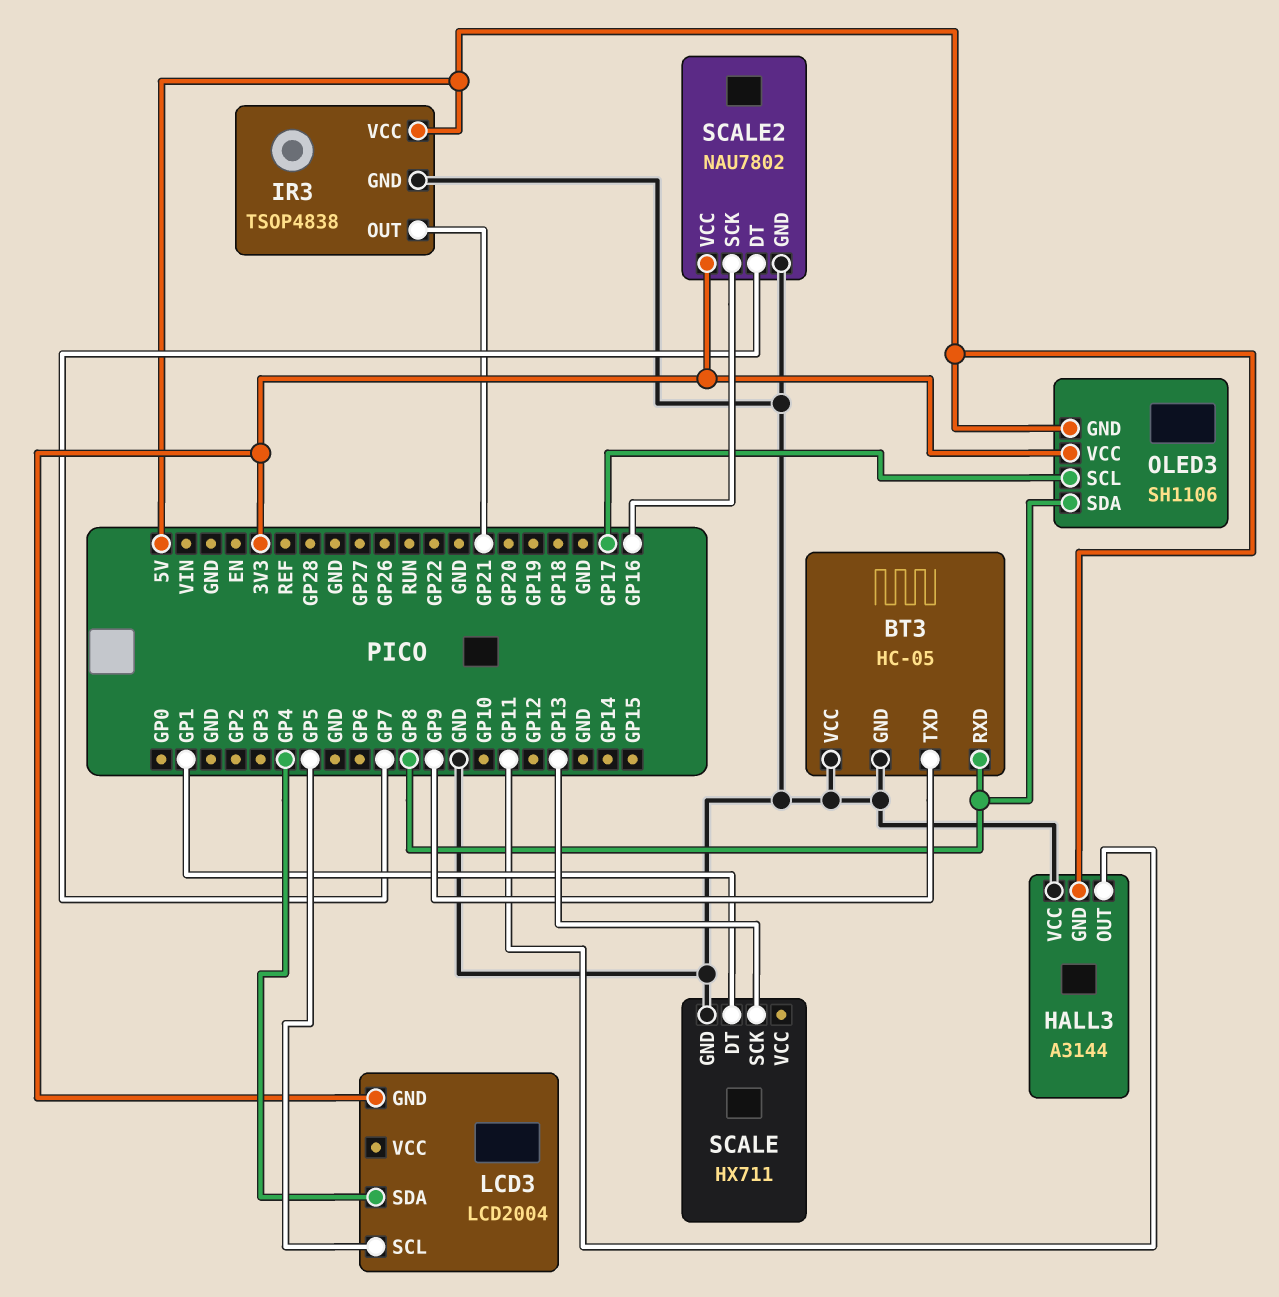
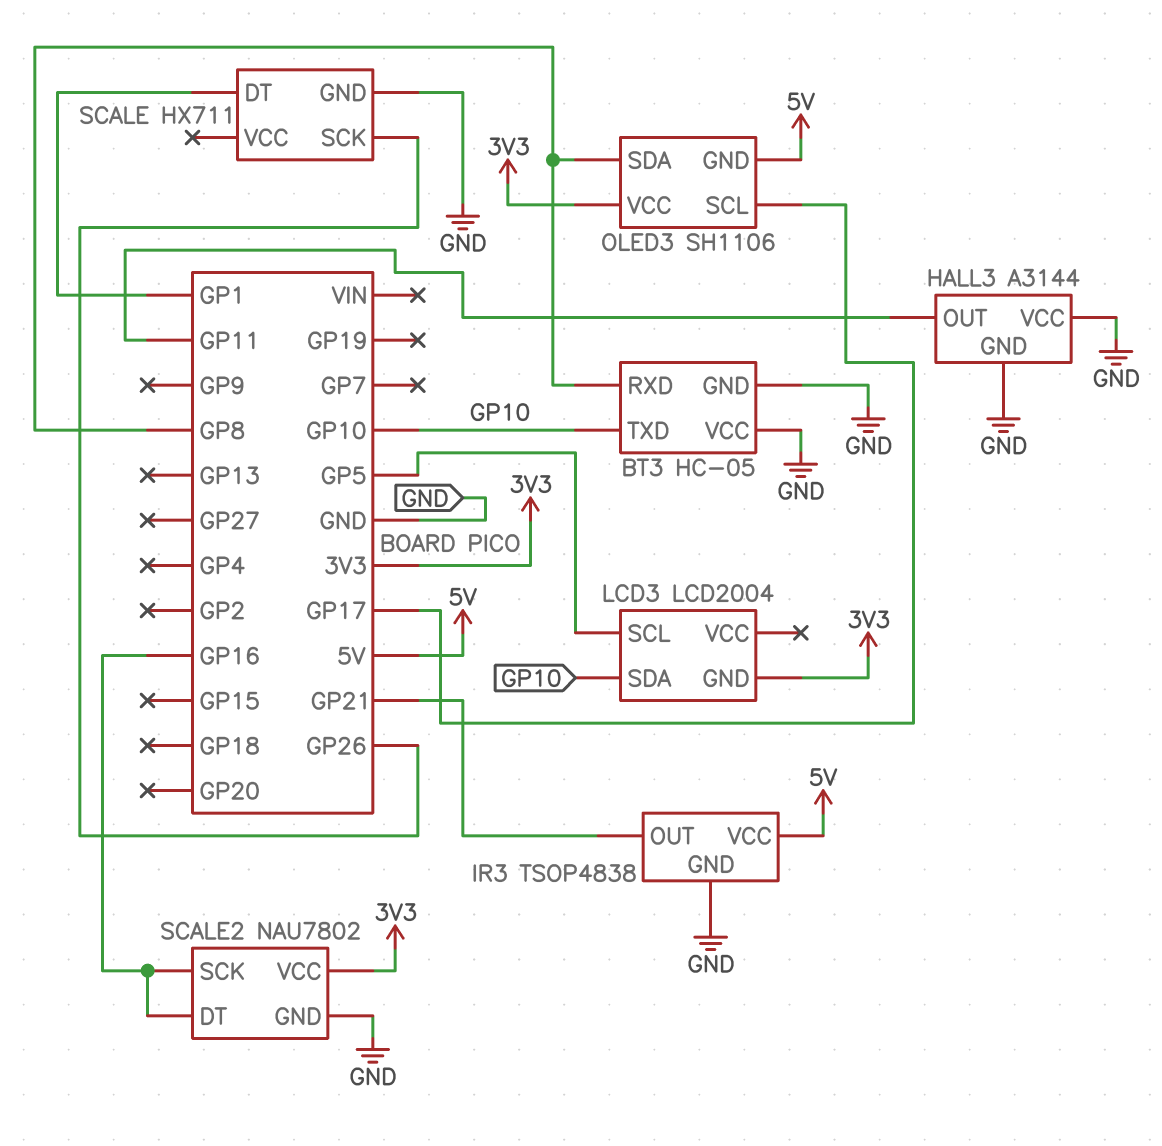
BT3 pin TXD: GP9 -> GP10
HALL3 pin GND: 5V -> GND
LCD3 pin SDA: GP4 -> GP10
SCALE pin SCK: GP13 -> GP26
SCALE2 pin DT: GP7 -> GP16

